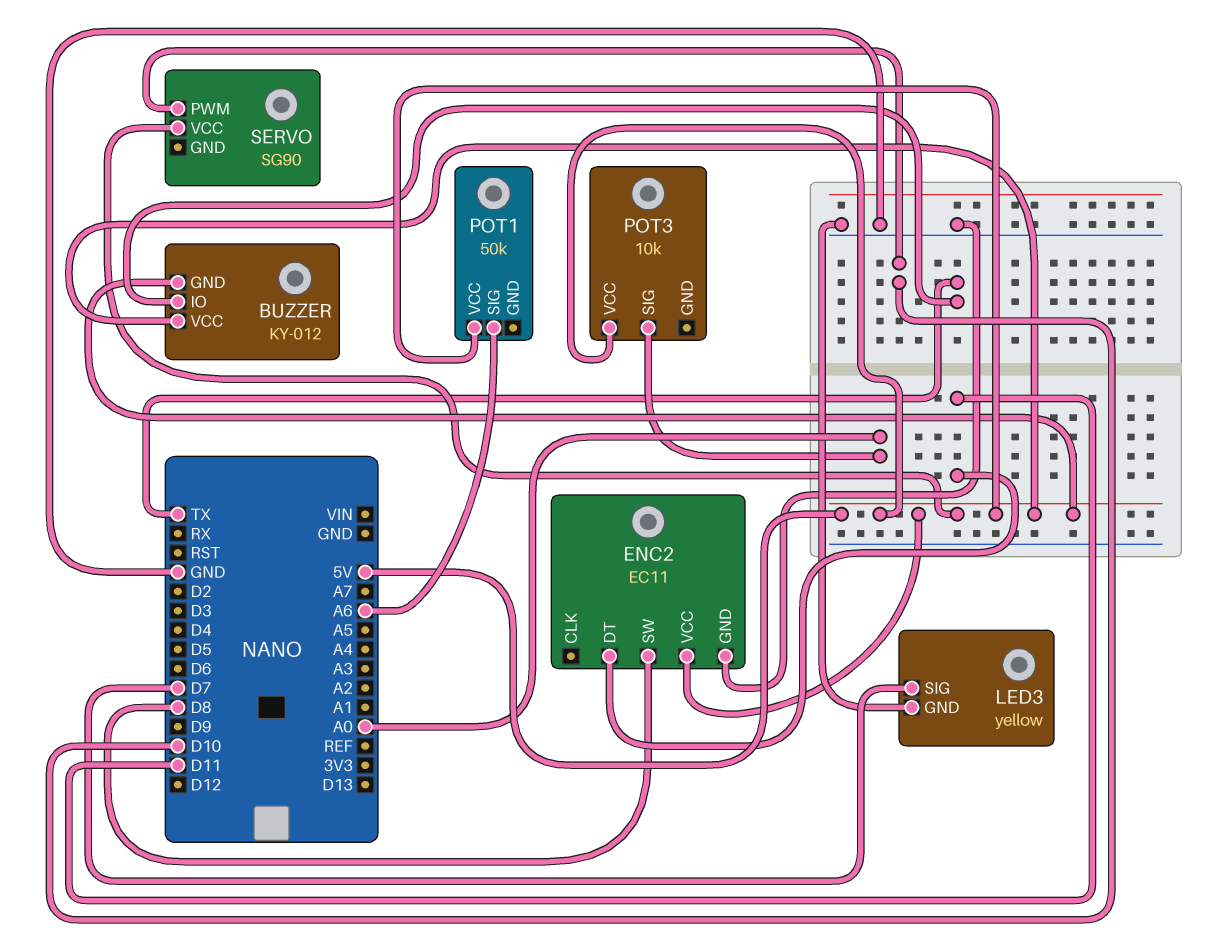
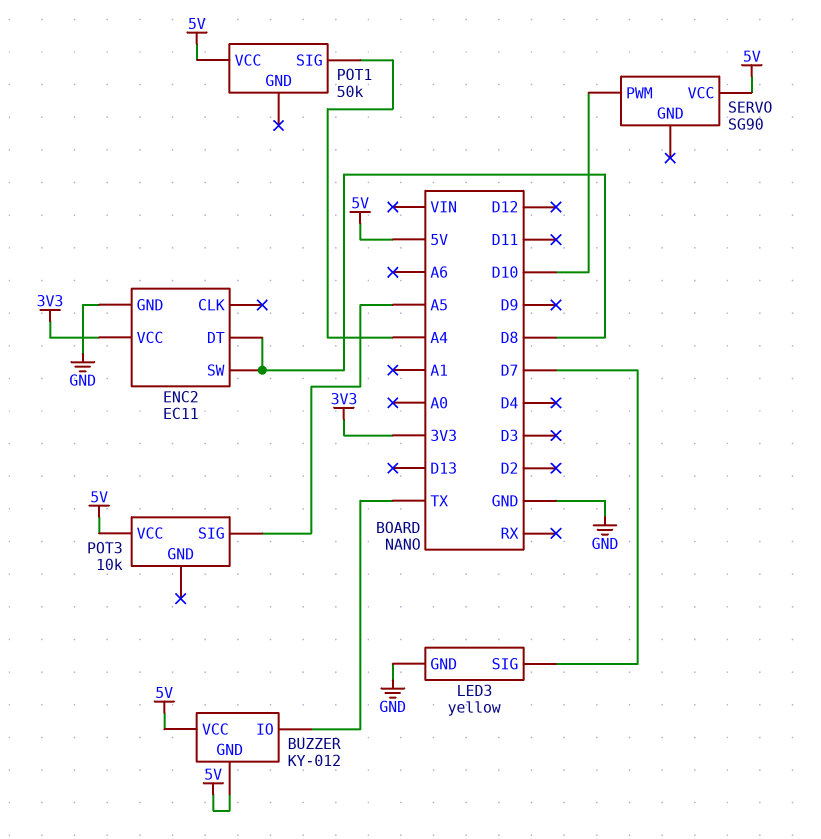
ENC2 pin DT: D11 -> D8
ENC2 pin VCC: 5V -> 3V3
POT1 pin SIG: A6 -> A4
POT3 pin SIG: A0 -> A5

